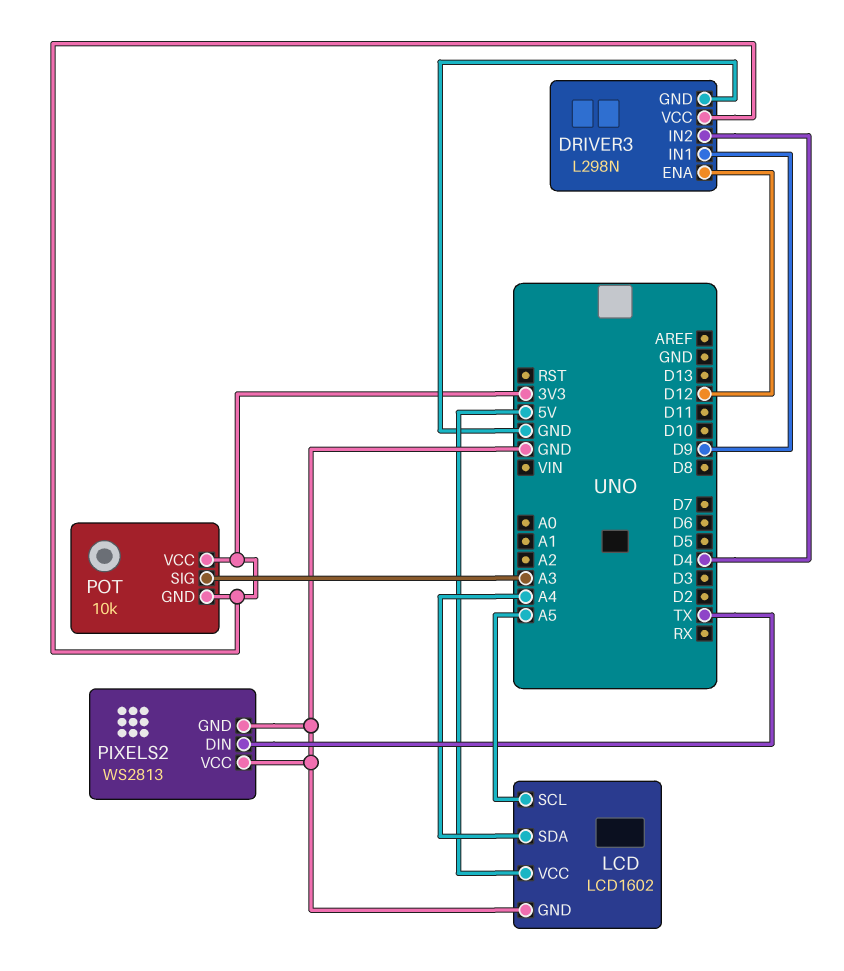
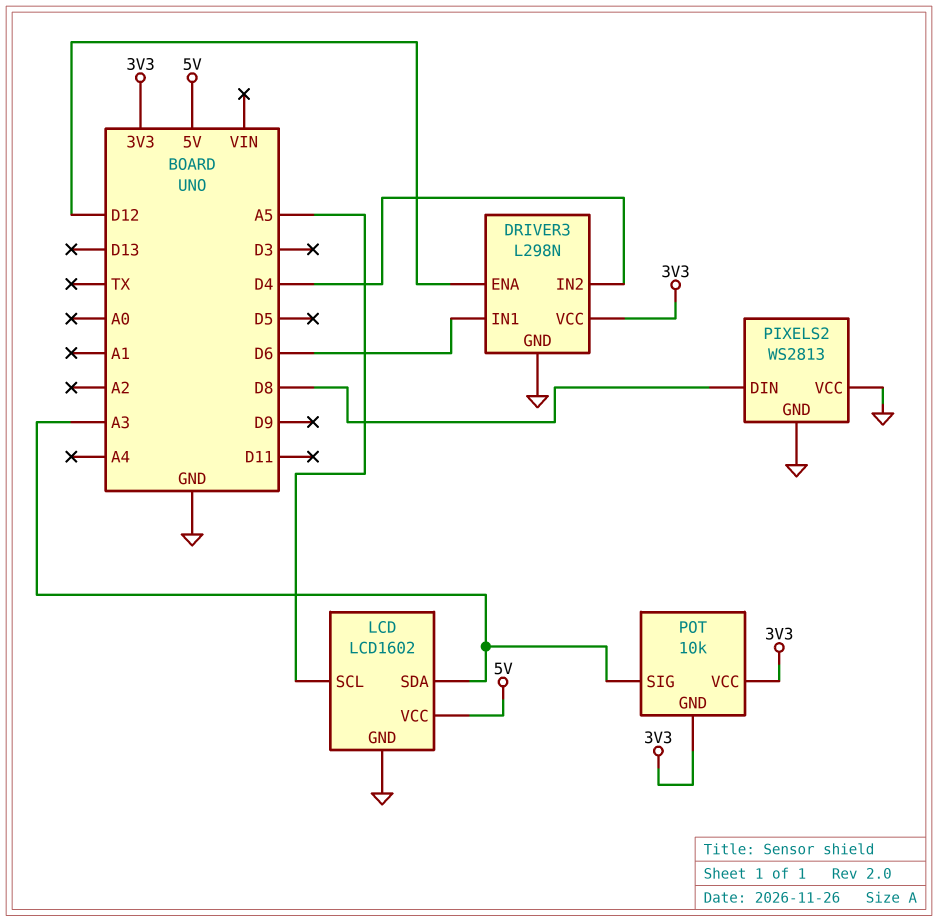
DRIVER3 pin IN1: D9 -> D6
LCD pin SDA: A4 -> A3
PIXELS2 pin DIN: TX -> D8

